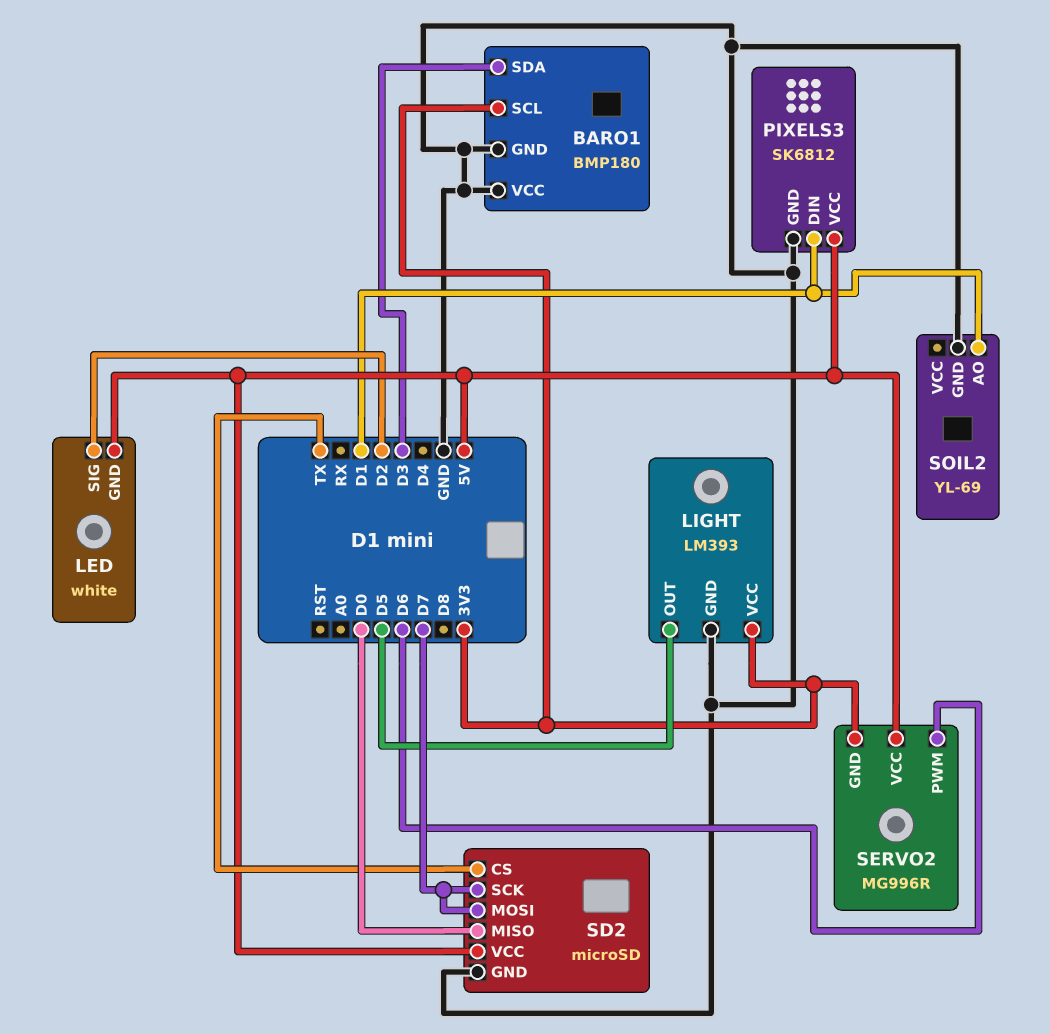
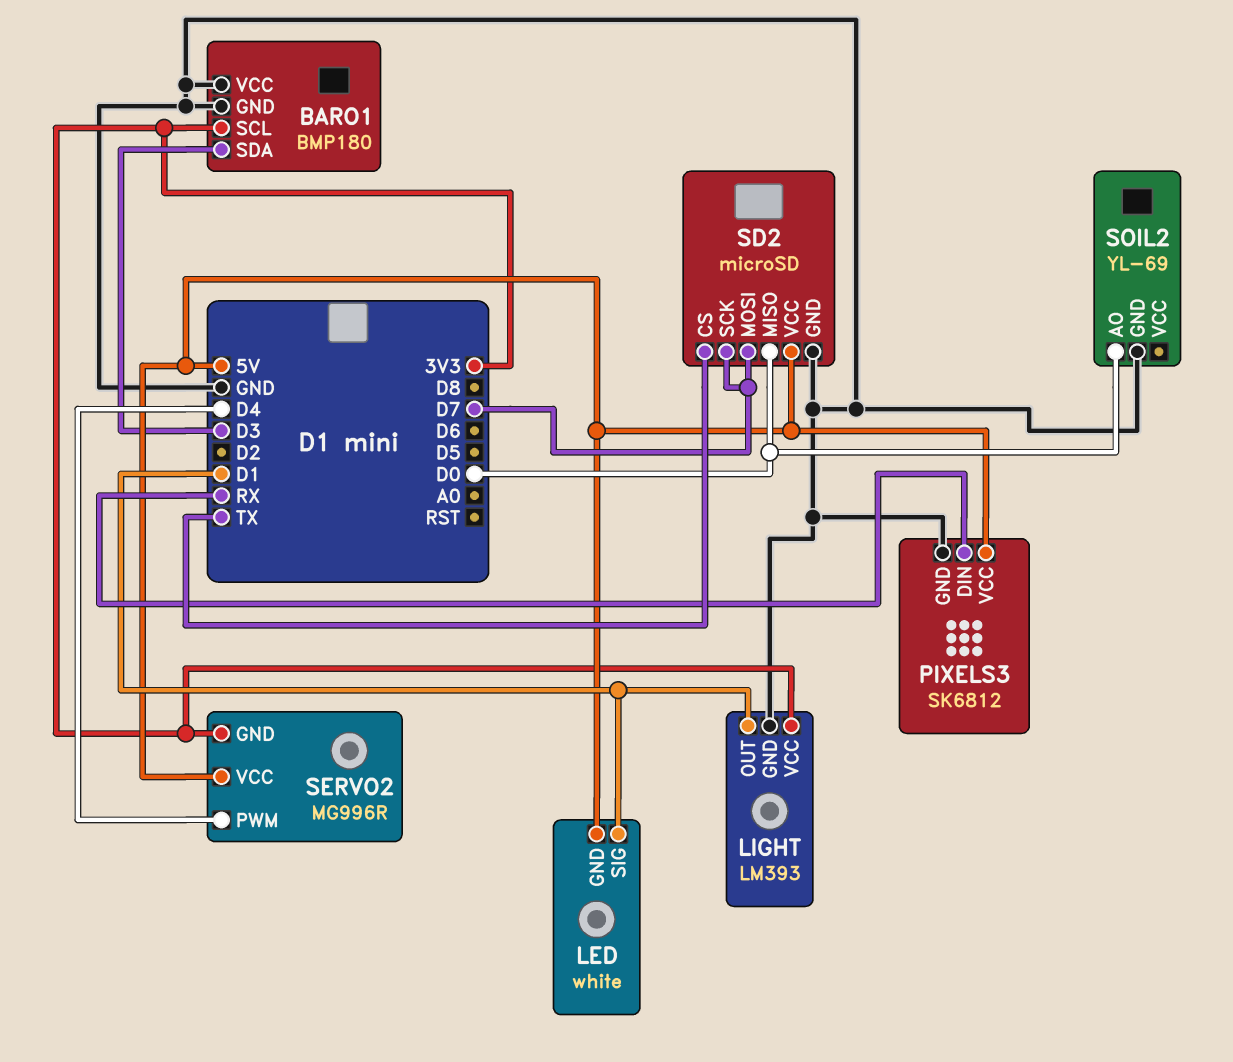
LED pin SIG: D2 -> D1
LIGHT pin OUT: D5 -> D1
PIXELS3 pin DIN: D1 -> RX
SERVO2 pin PWM: D6 -> D4
SOIL2 pin AO: D1 -> D0

